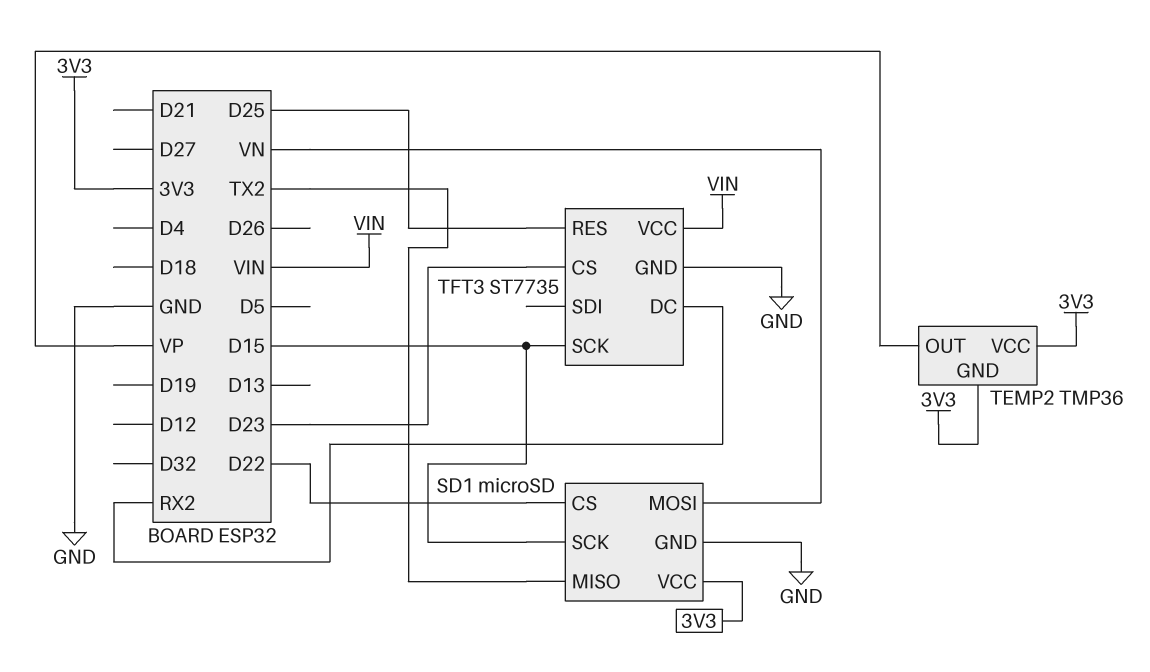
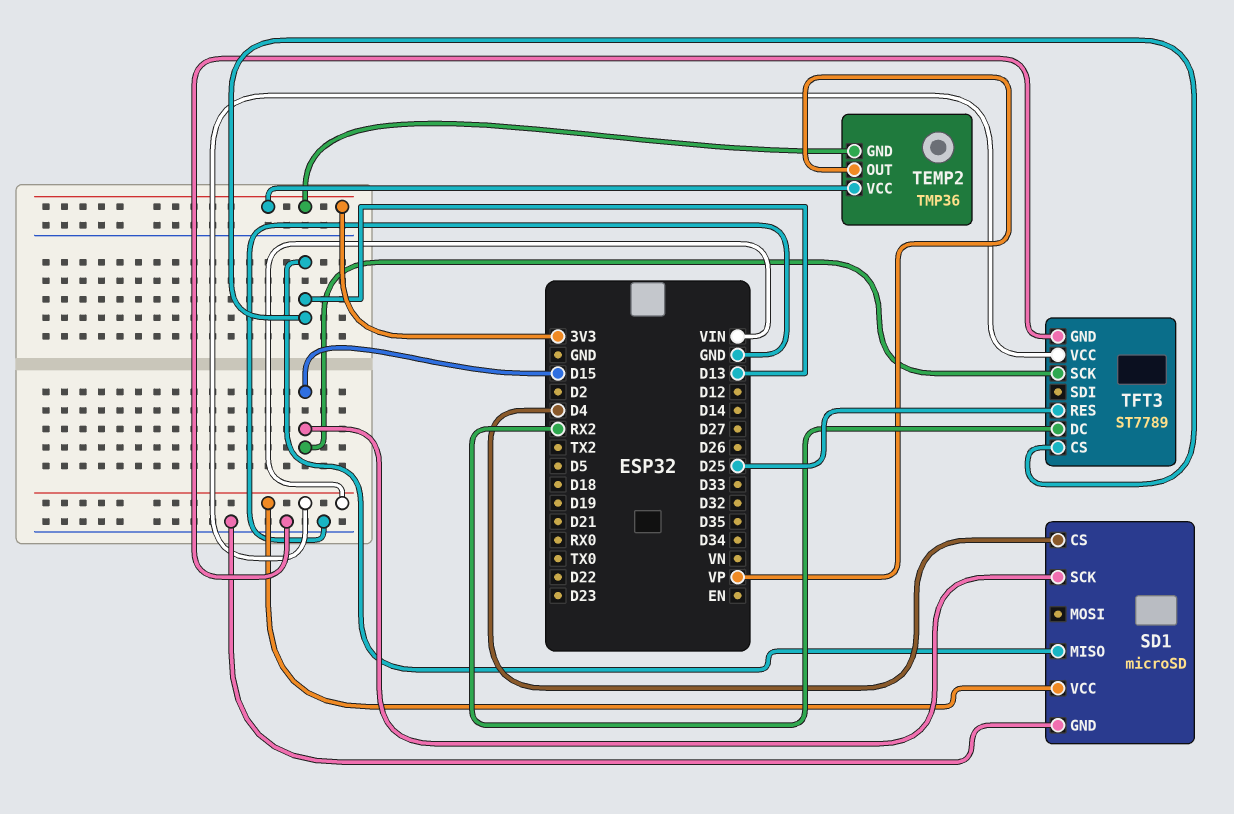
SD1 pin CS: D22 -> D4
SD1 pin MISO: TX2 -> D13
SD1 pin MOSI: VN -> none
SD1 pin VCC: 3V3 -> VIN
TFT3: ST7735 -> ST7789
TFT3 pin CS: D23 -> D13

